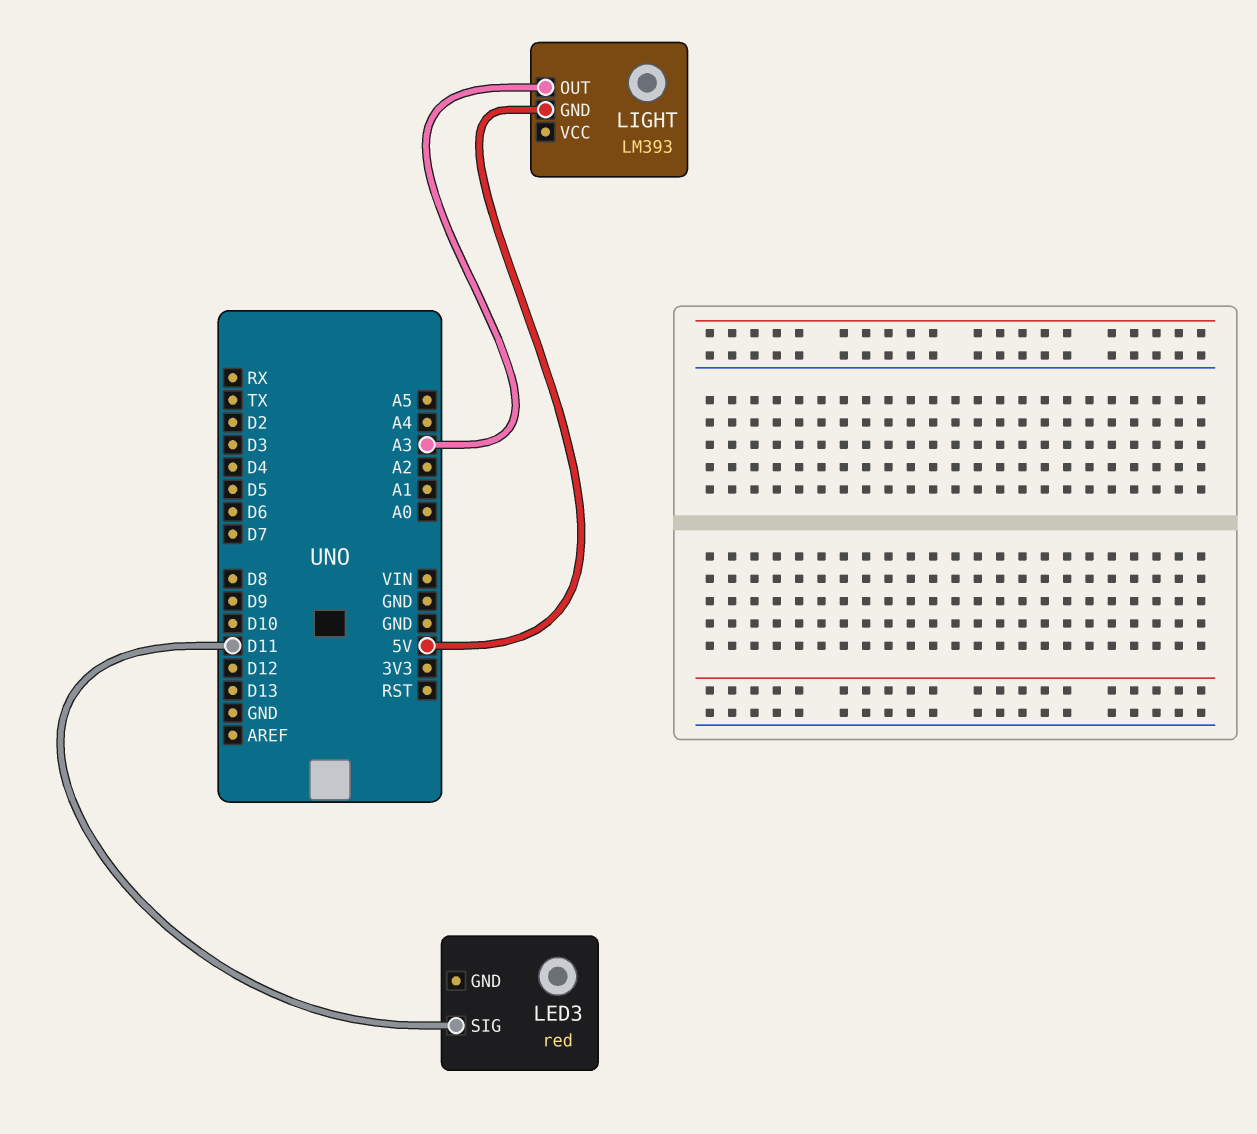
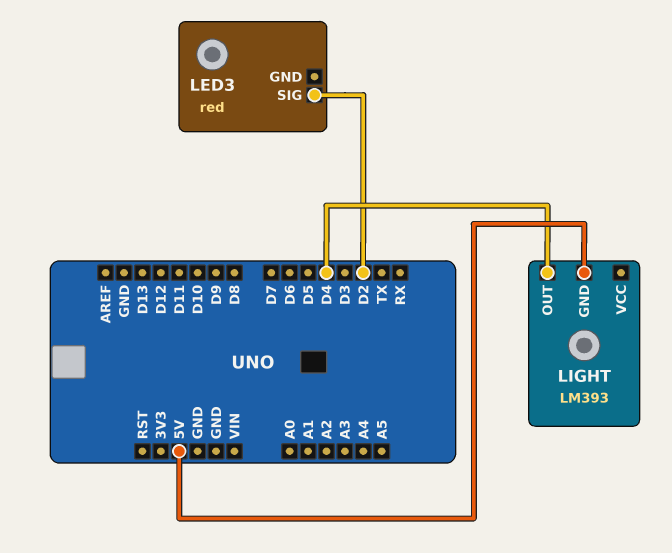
LED3 pin SIG: D11 -> D2
LIGHT pin OUT: A3 -> D4

